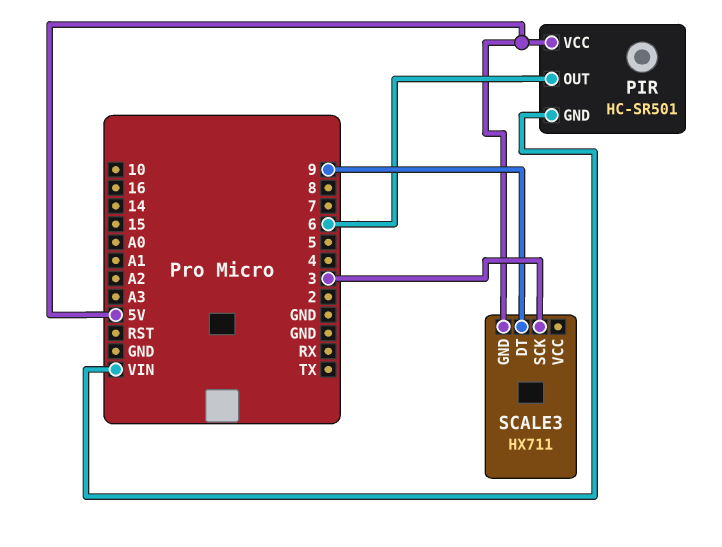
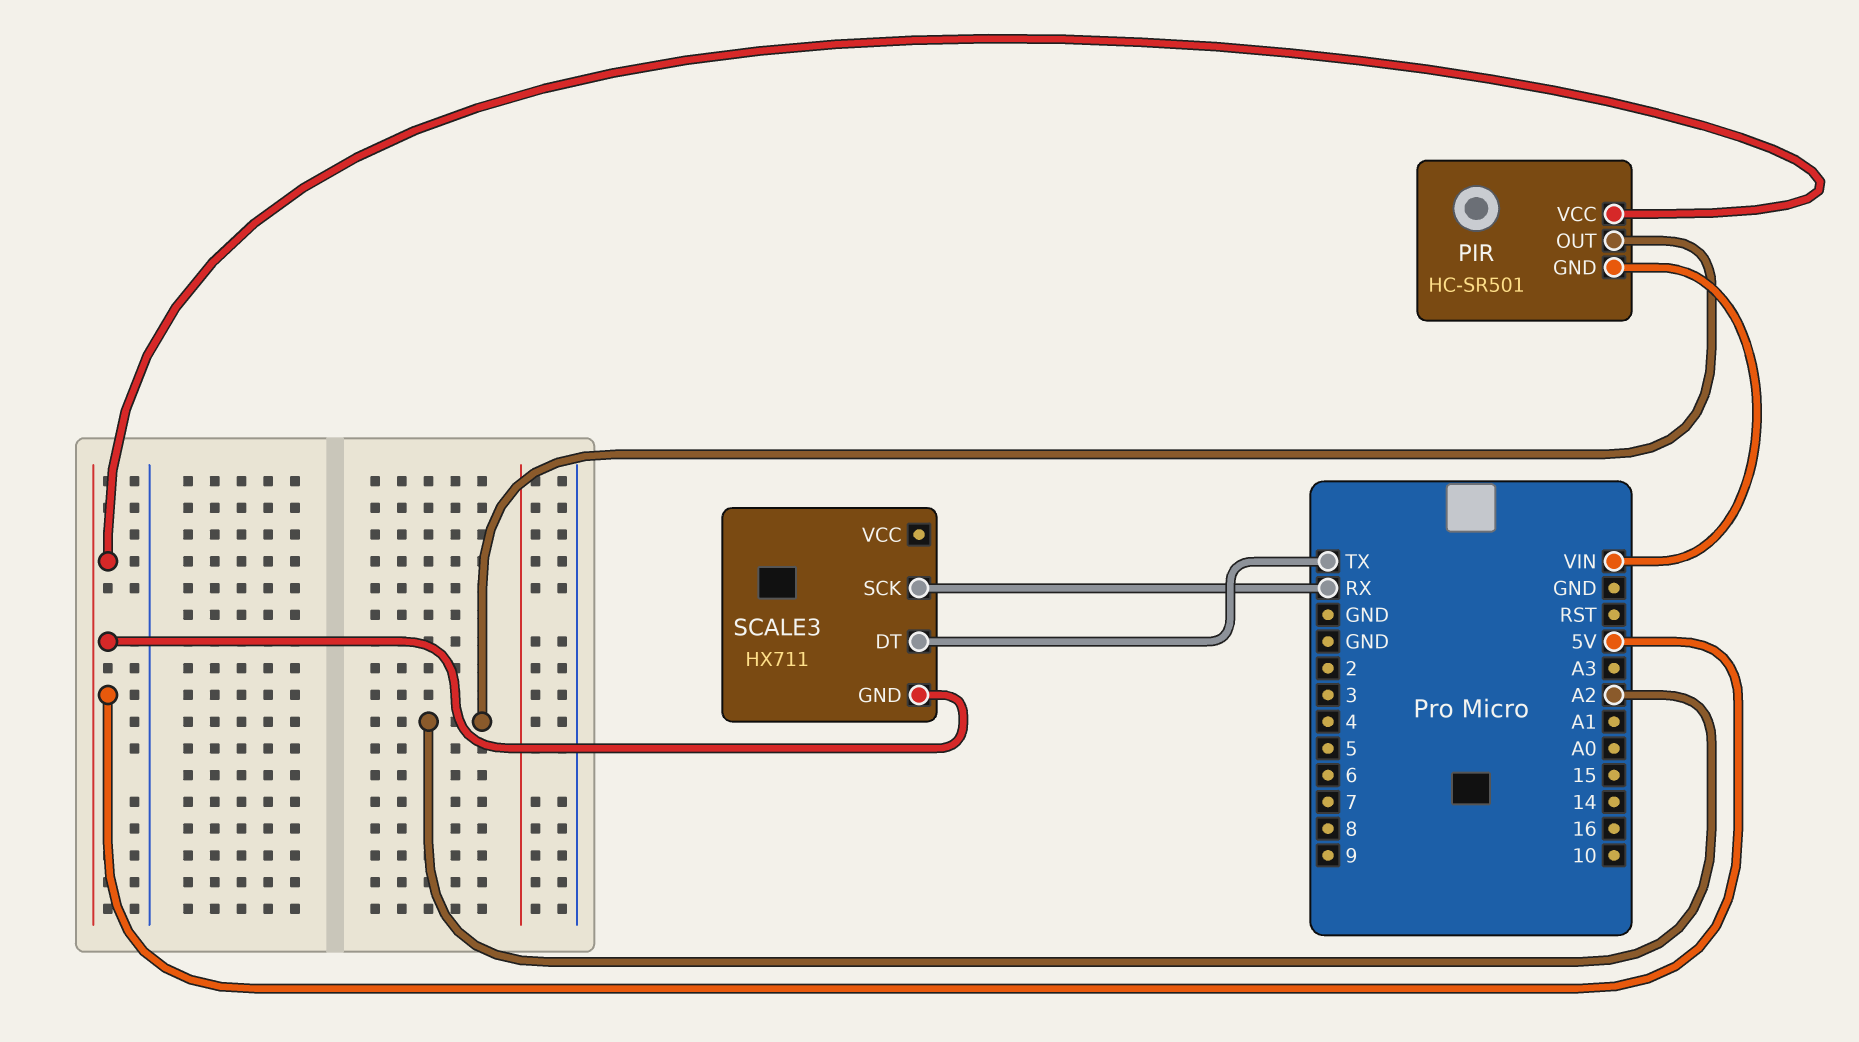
PIR pin OUT: 6 -> A2
SCALE3 pin DT: 9 -> TX
SCALE3 pin SCK: 3 -> RX

